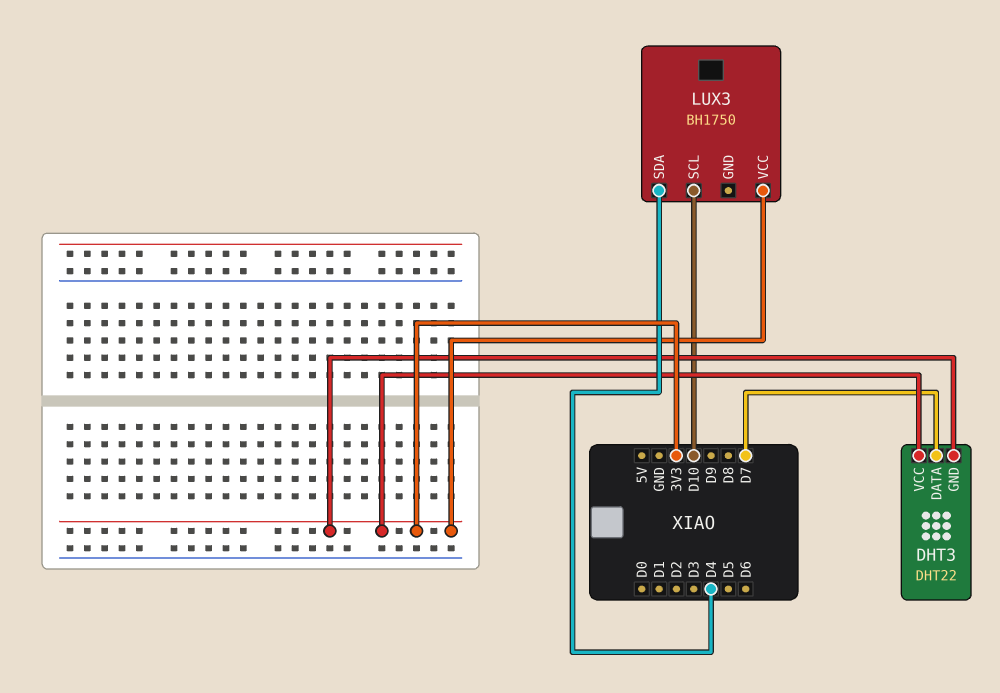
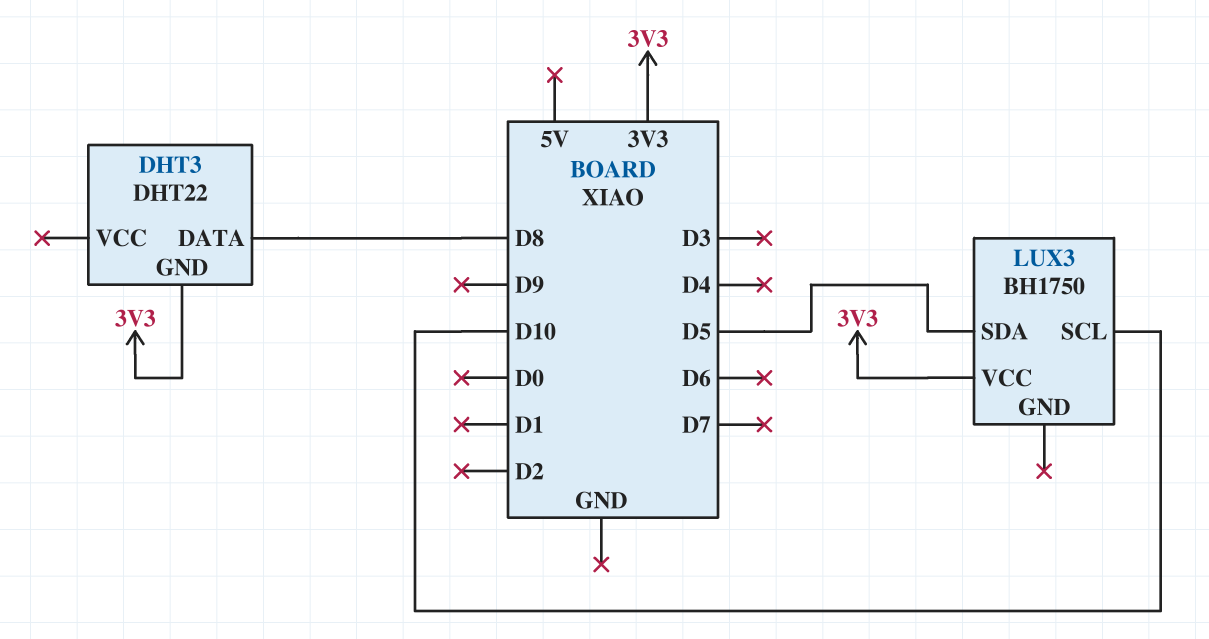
DHT3 pin DATA: D7 -> D8
DHT3 pin VCC: 3V3 -> none
LUX3 pin SDA: D4 -> D5

